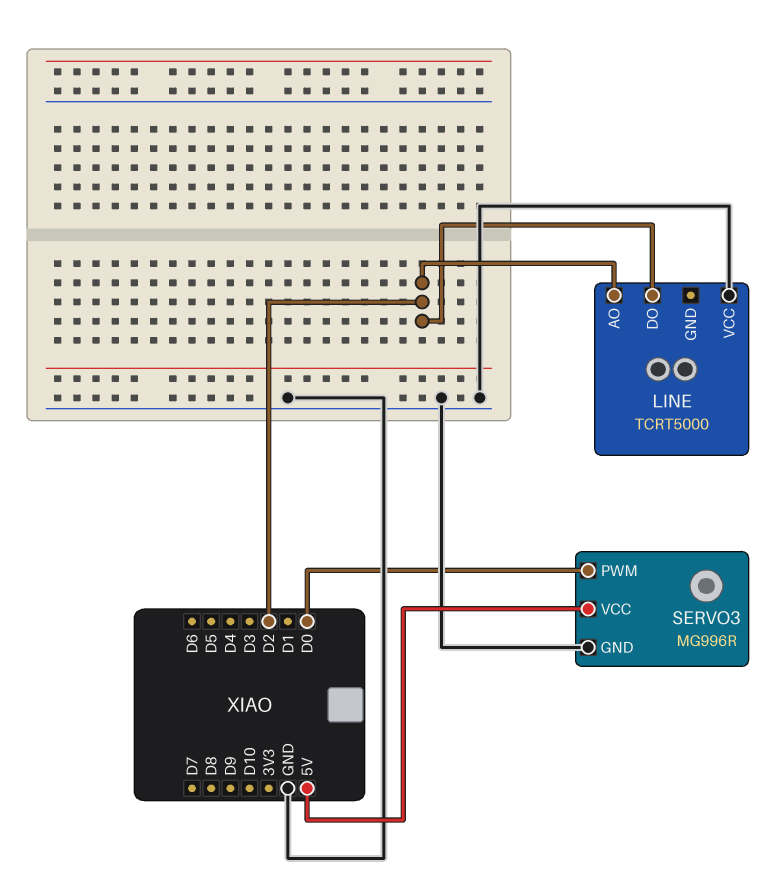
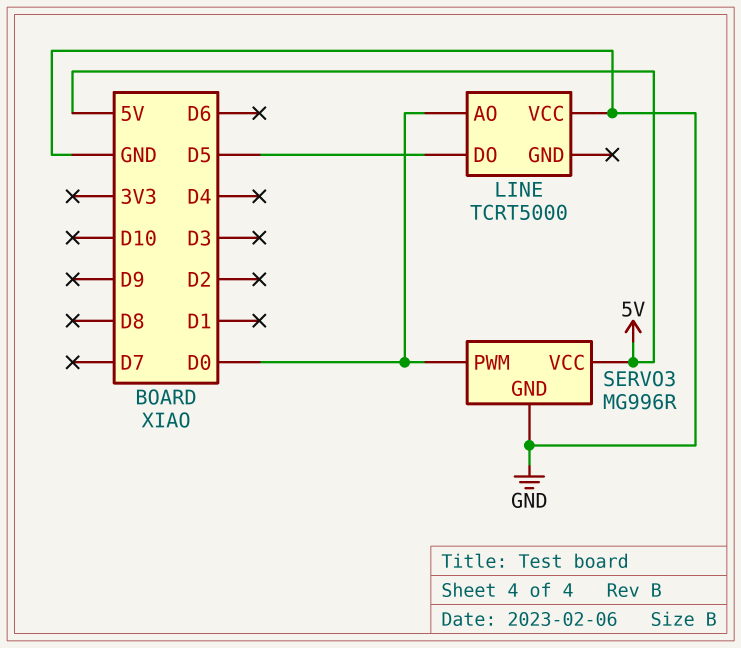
LINE pin AO: D2 -> D0
LINE pin DO: D2 -> D5

